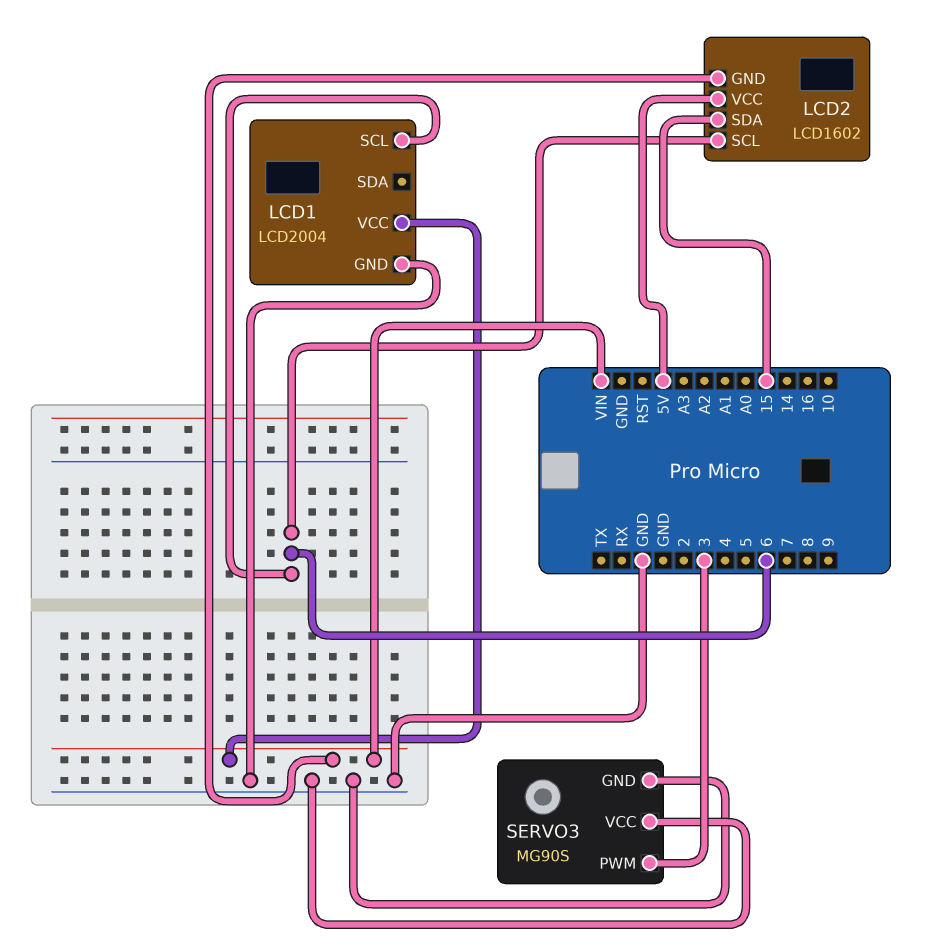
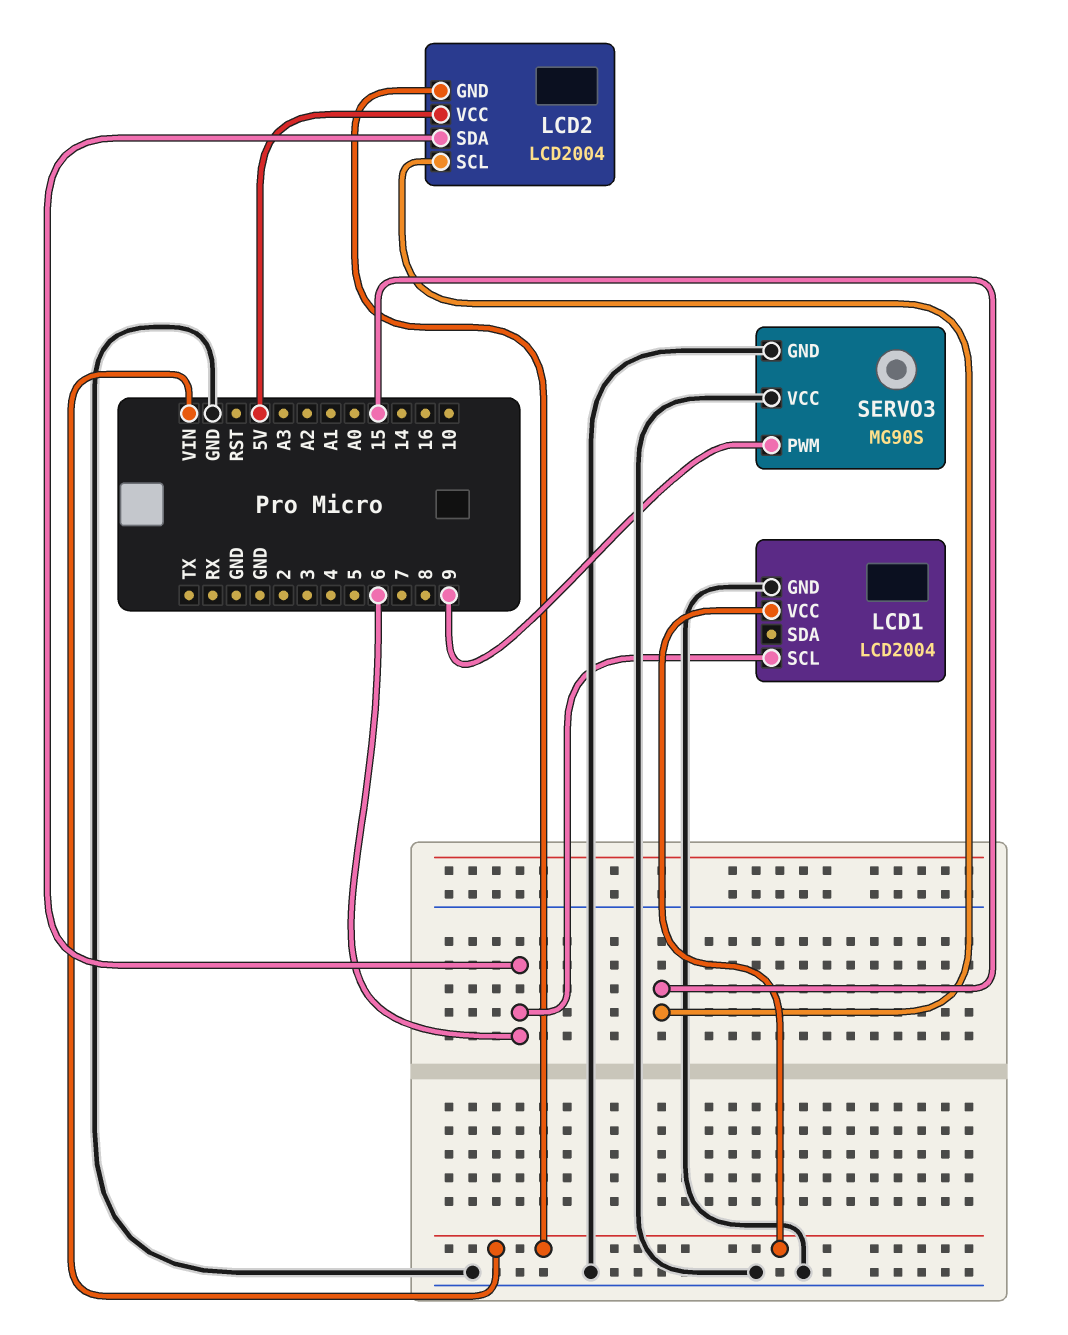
LCD2: LCD1602 -> LCD2004
LCD2 pin SCL: 6 -> 15
LCD2 pin SDA: 15 -> 6
SERVO3 pin PWM: 3 -> 9

